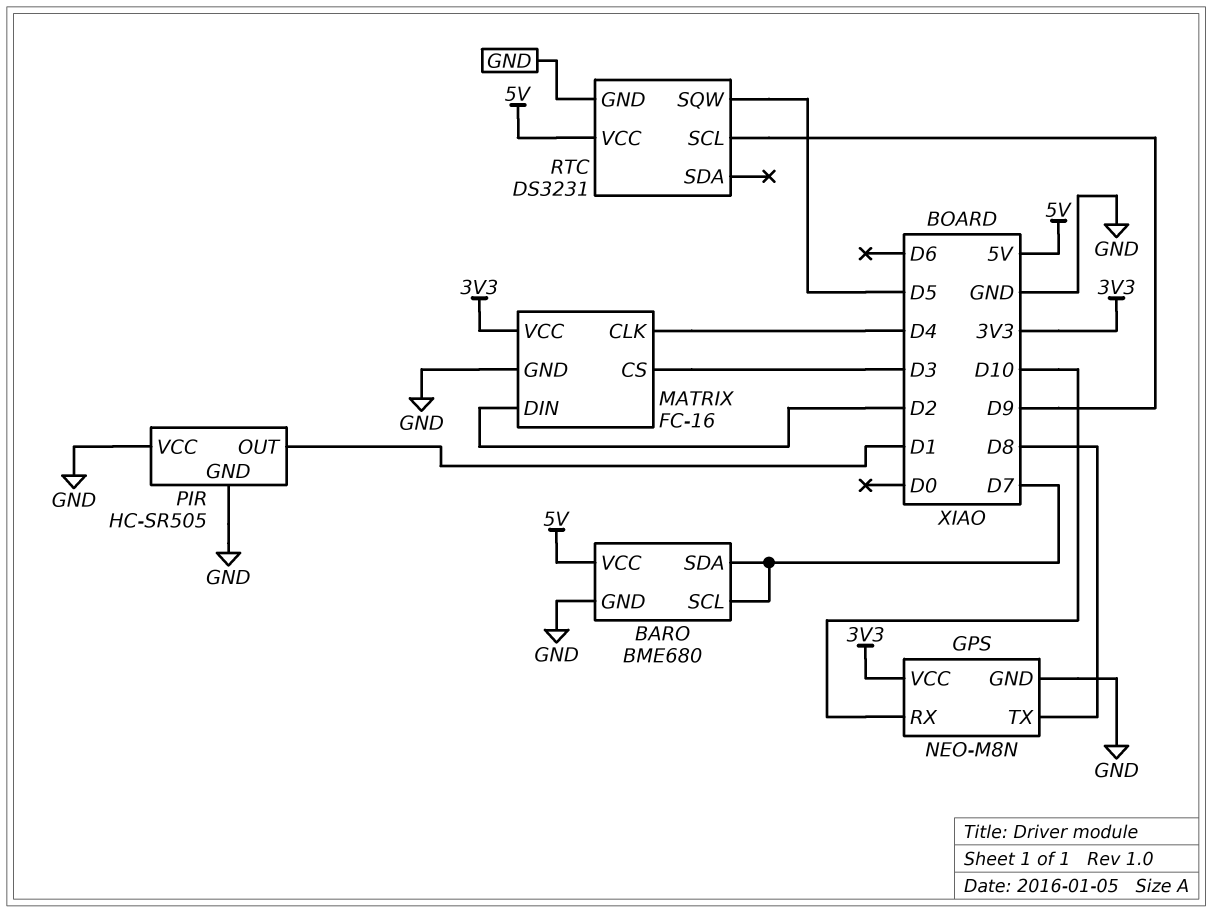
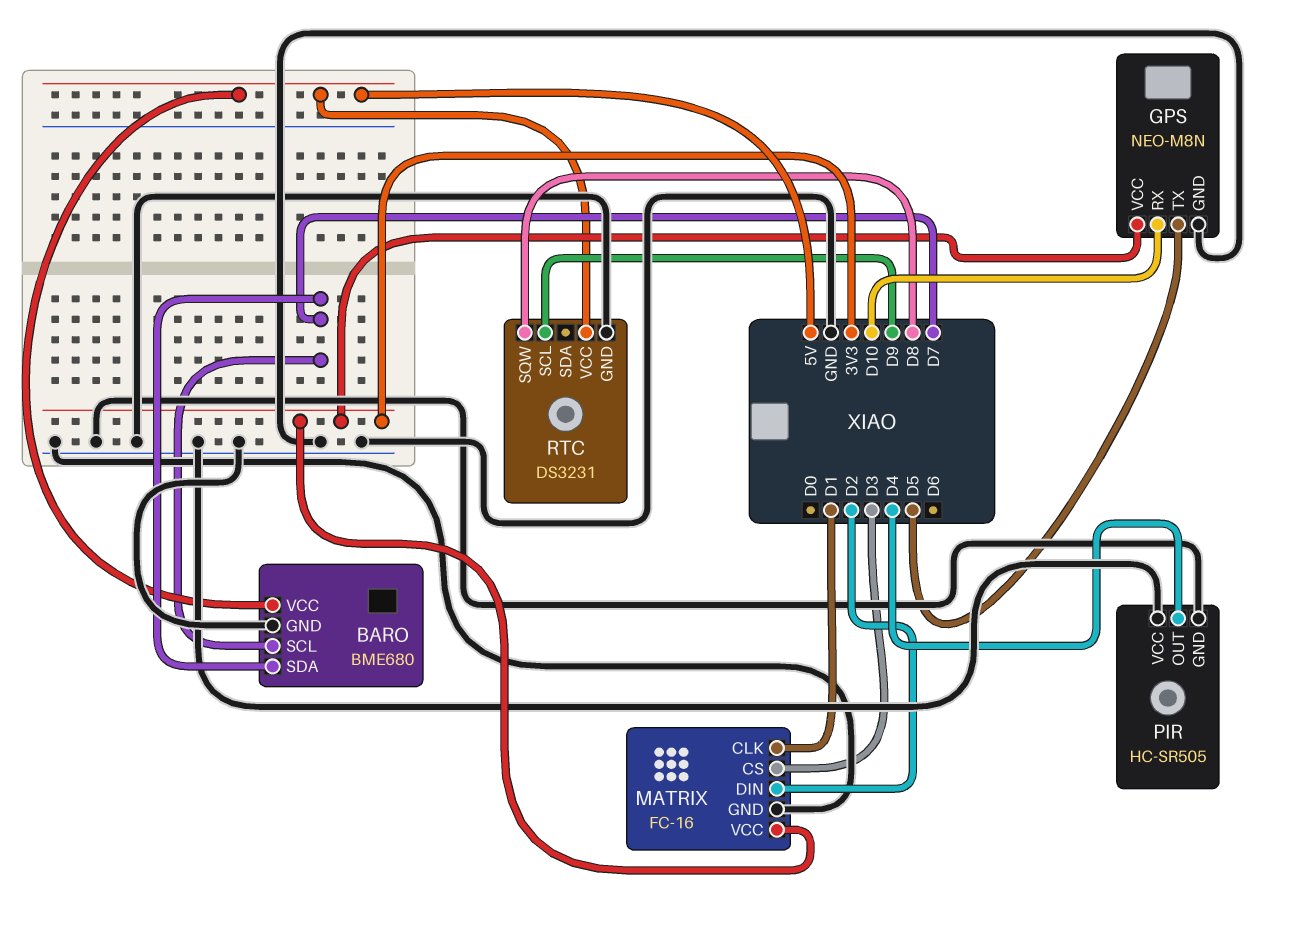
GPS pin TX: D8 -> D5
MATRIX pin CLK: D4 -> D1
PIR pin OUT: D1 -> D4
RTC pin SQW: D5 -> D8

